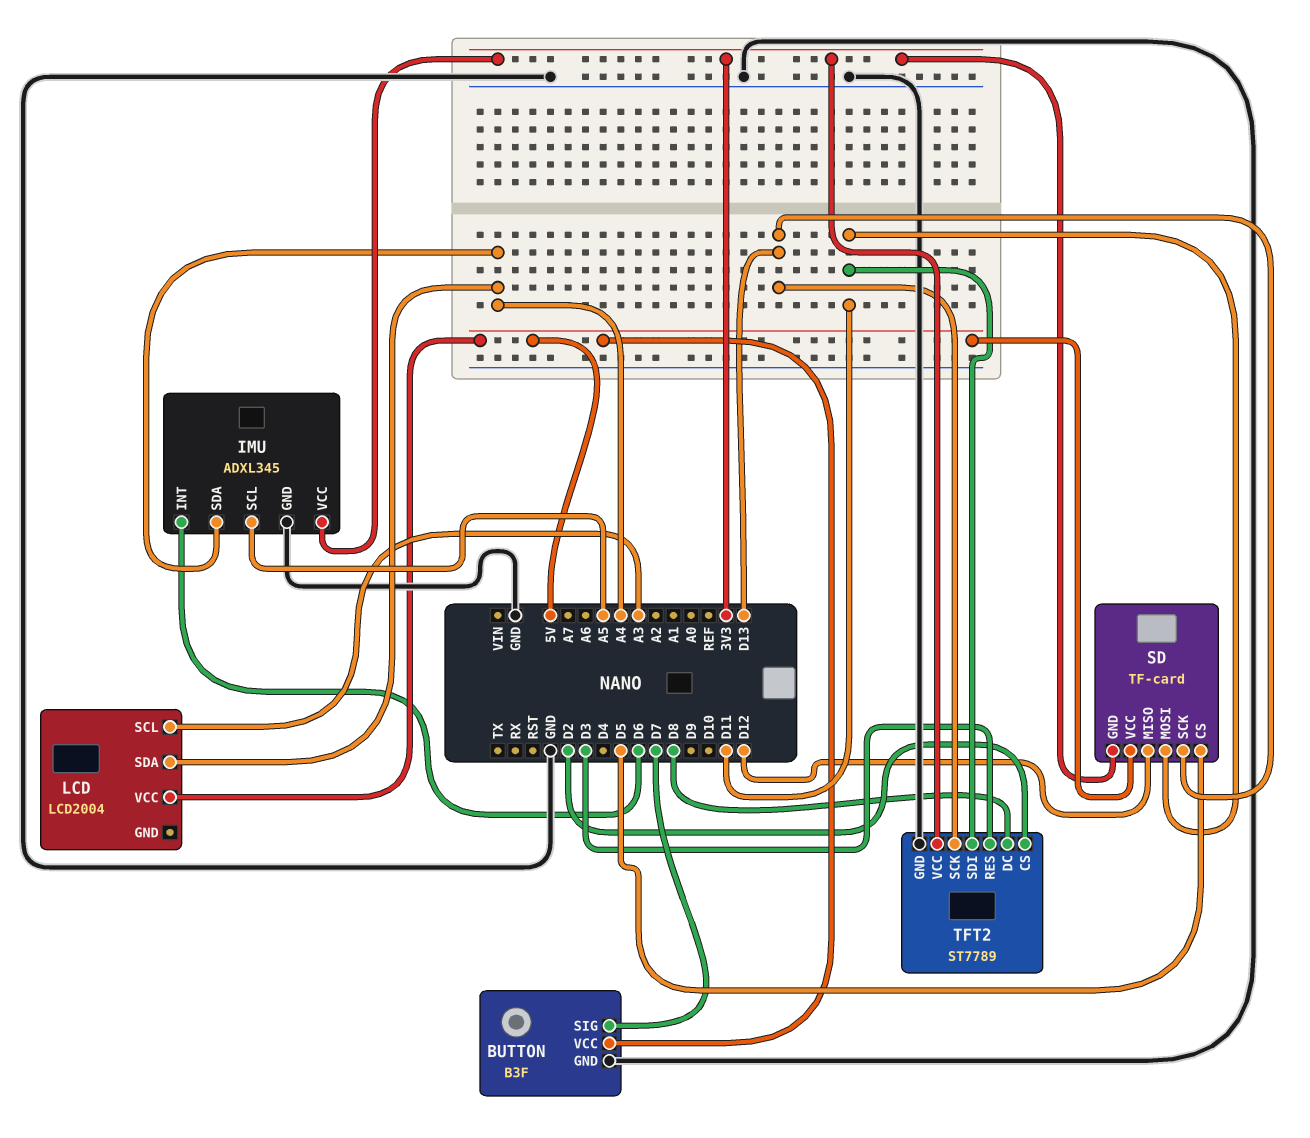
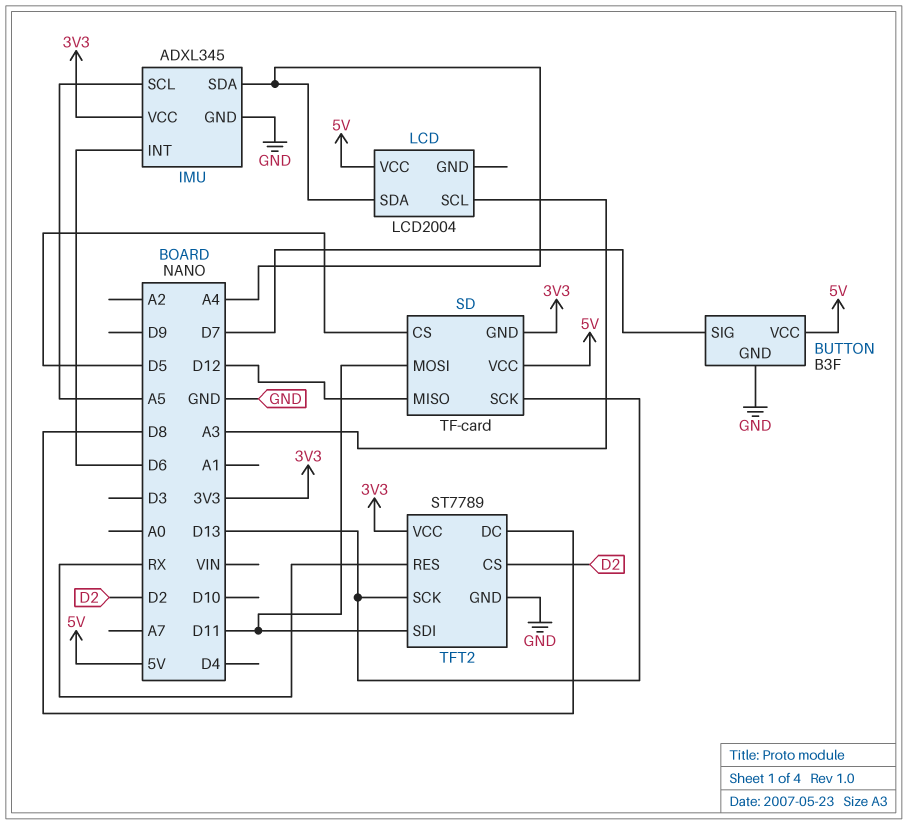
TFT2 pin RES: D3 -> RX

